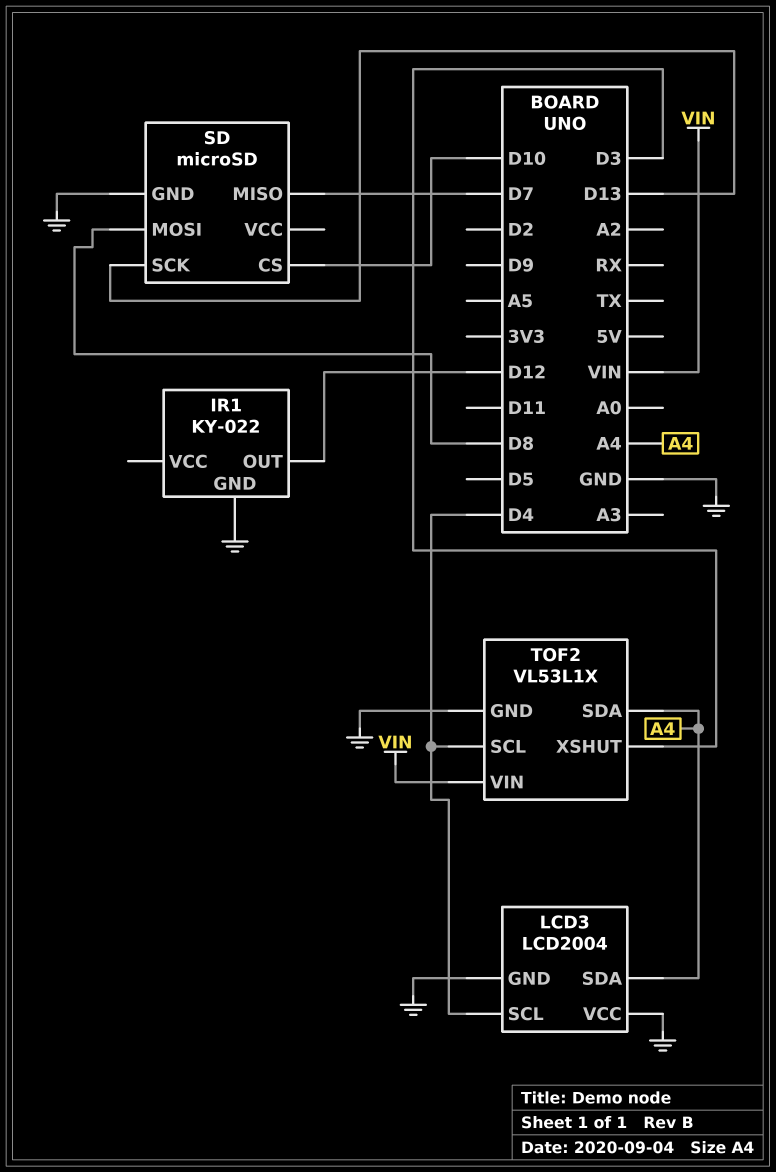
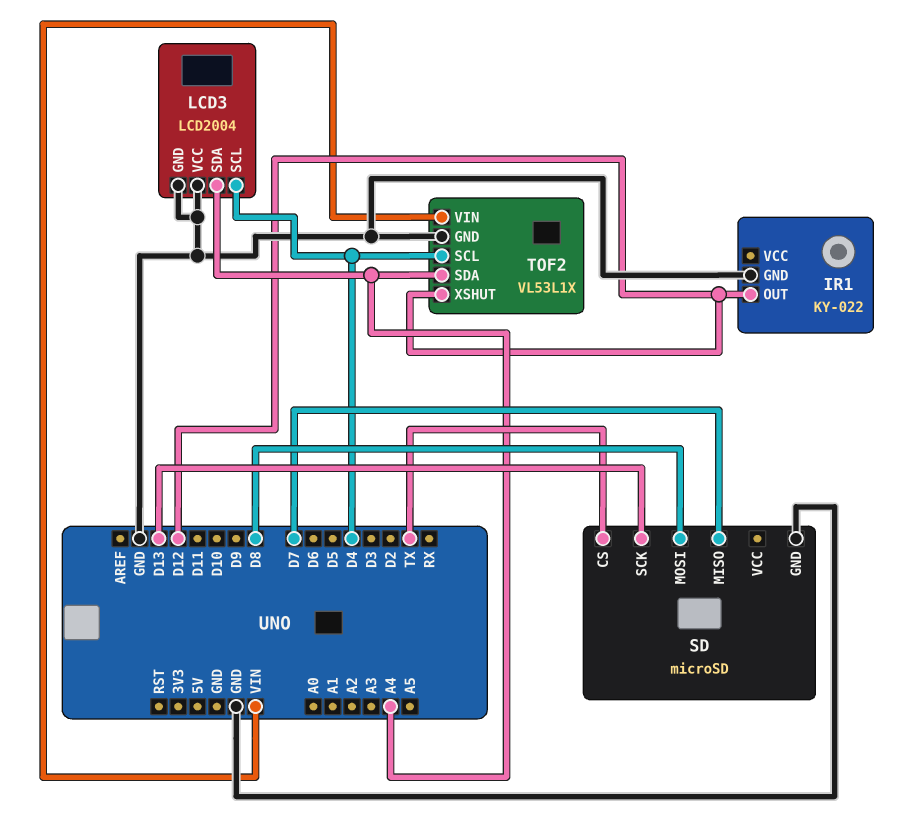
SD pin CS: D10 -> TX
TOF2 pin XSHUT: D3 -> D12

